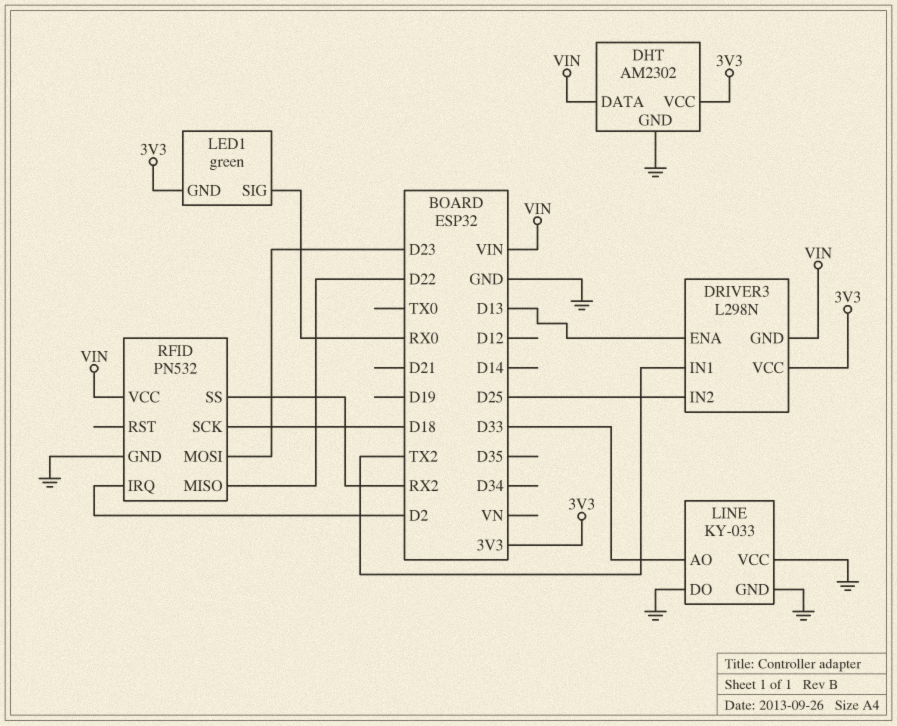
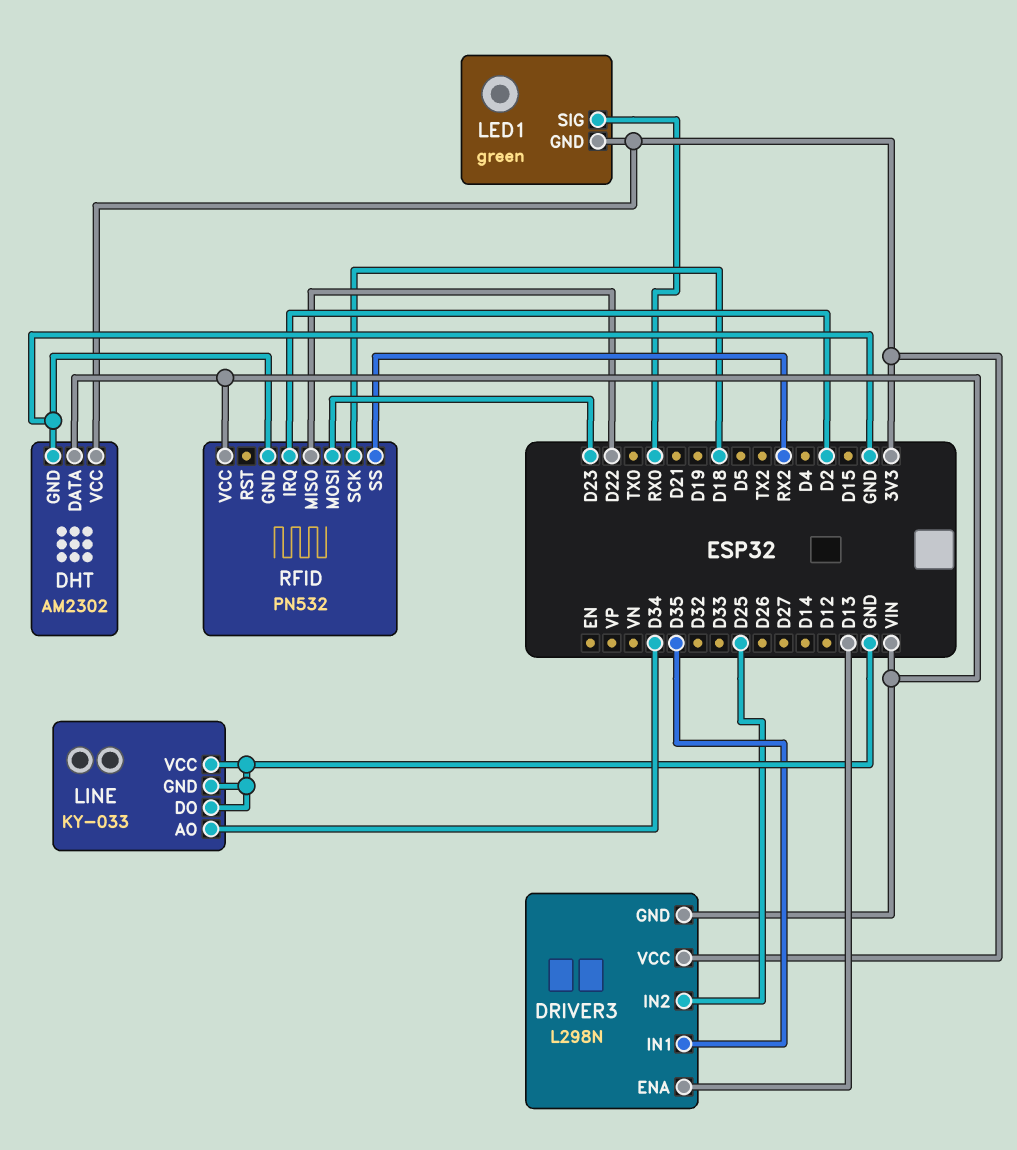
DRIVER3 pin IN1: TX2 -> D35
LINE pin AO: D33 -> D34

